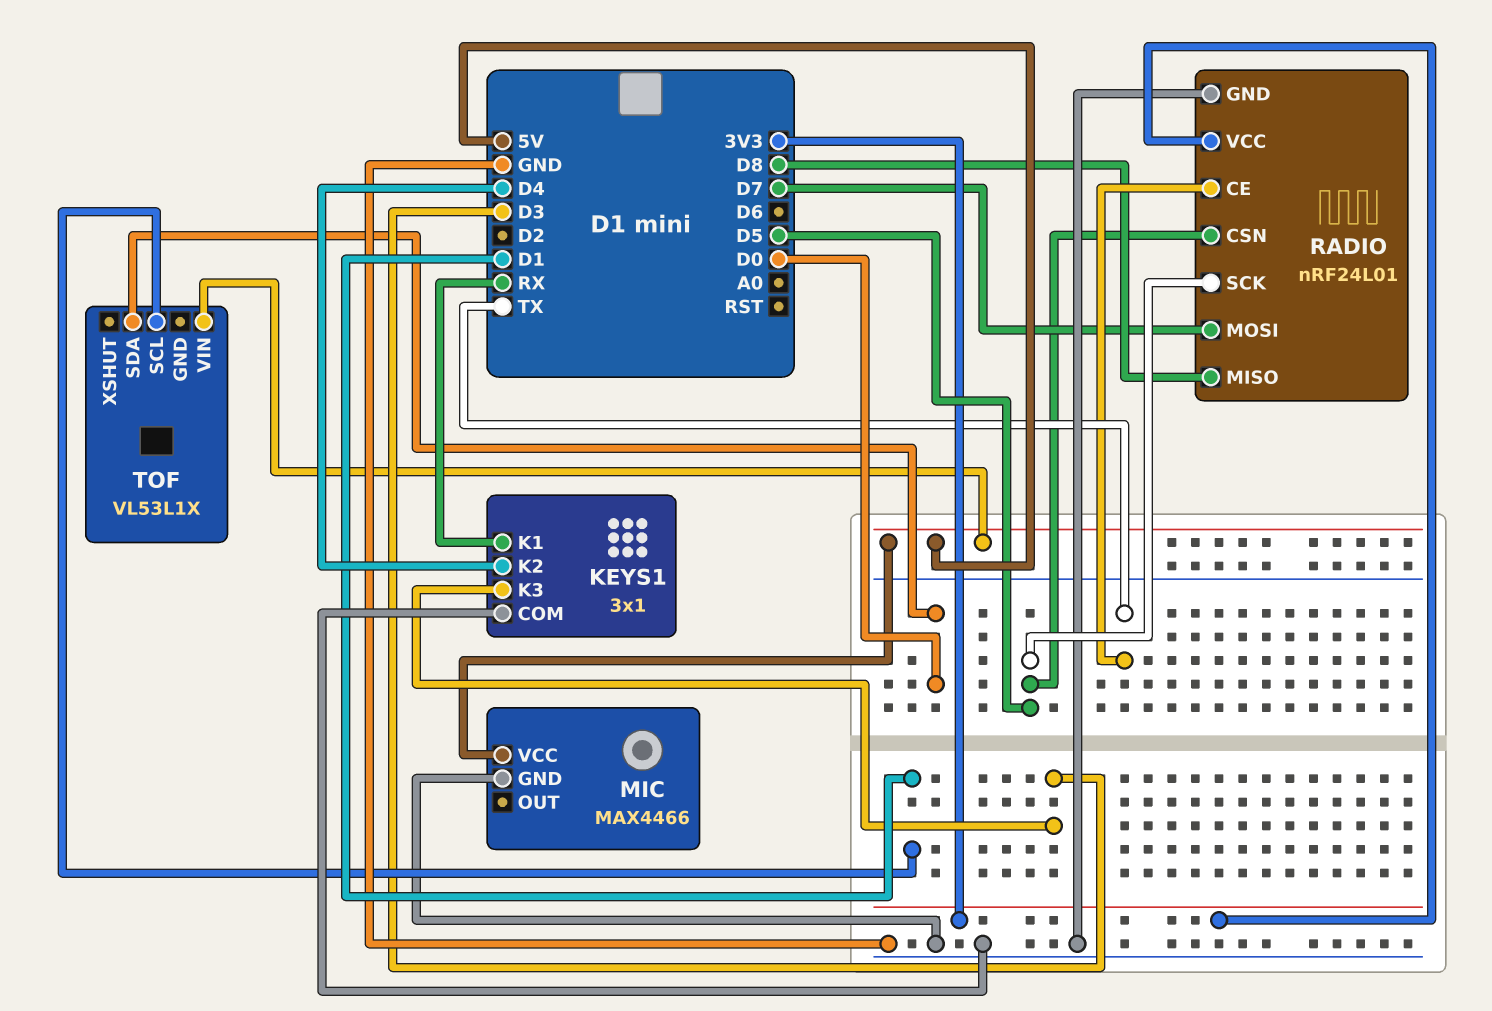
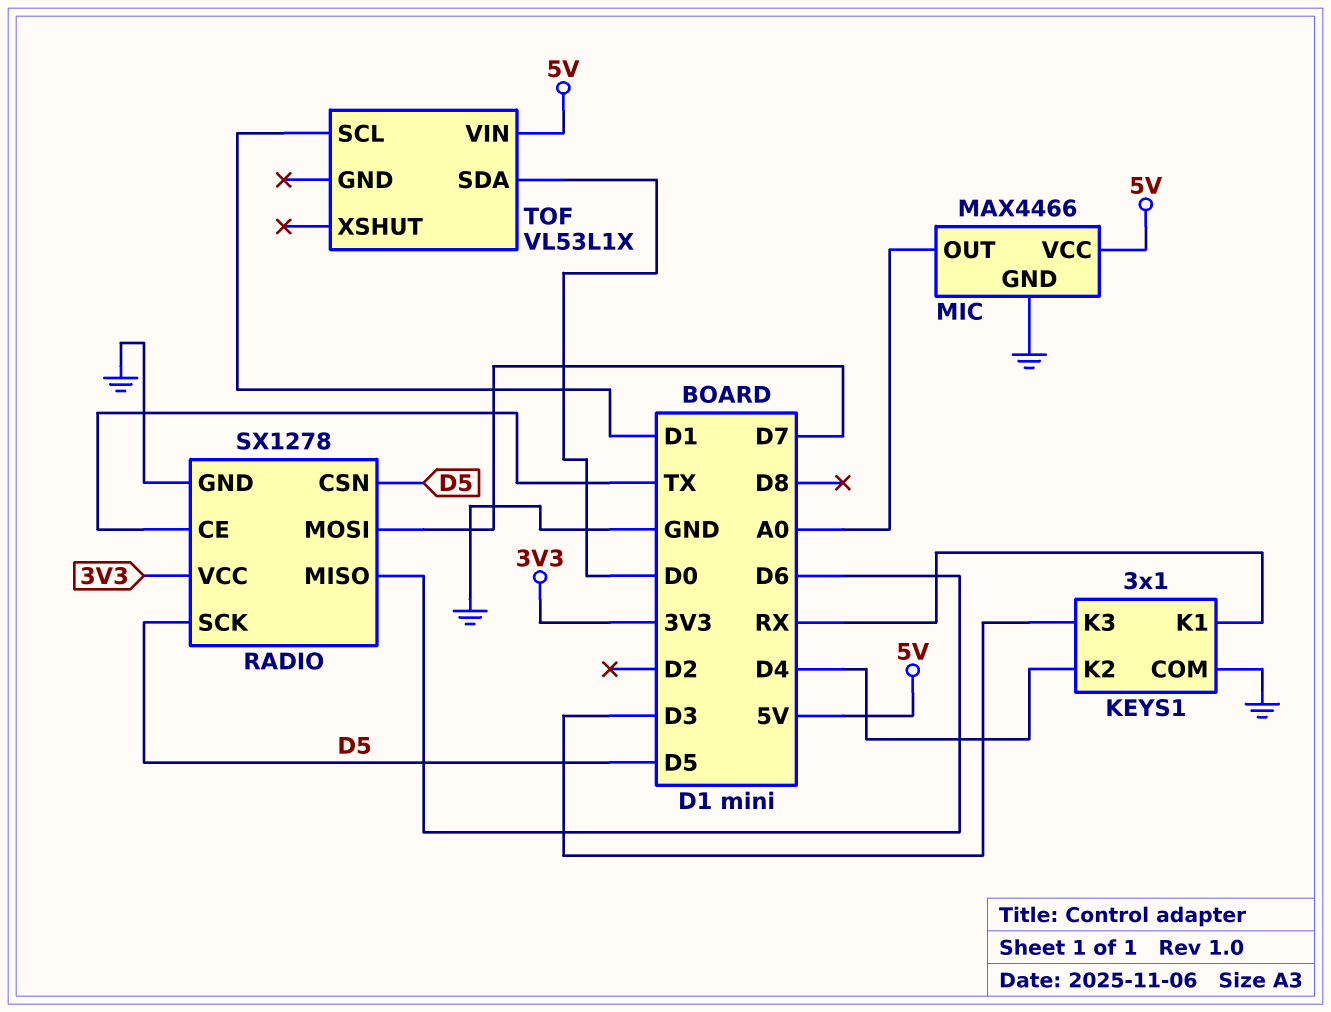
MIC pin OUT: none -> A0
RADIO: nRF24L01 -> SX1278
RADIO pin MISO: D8 -> D6

